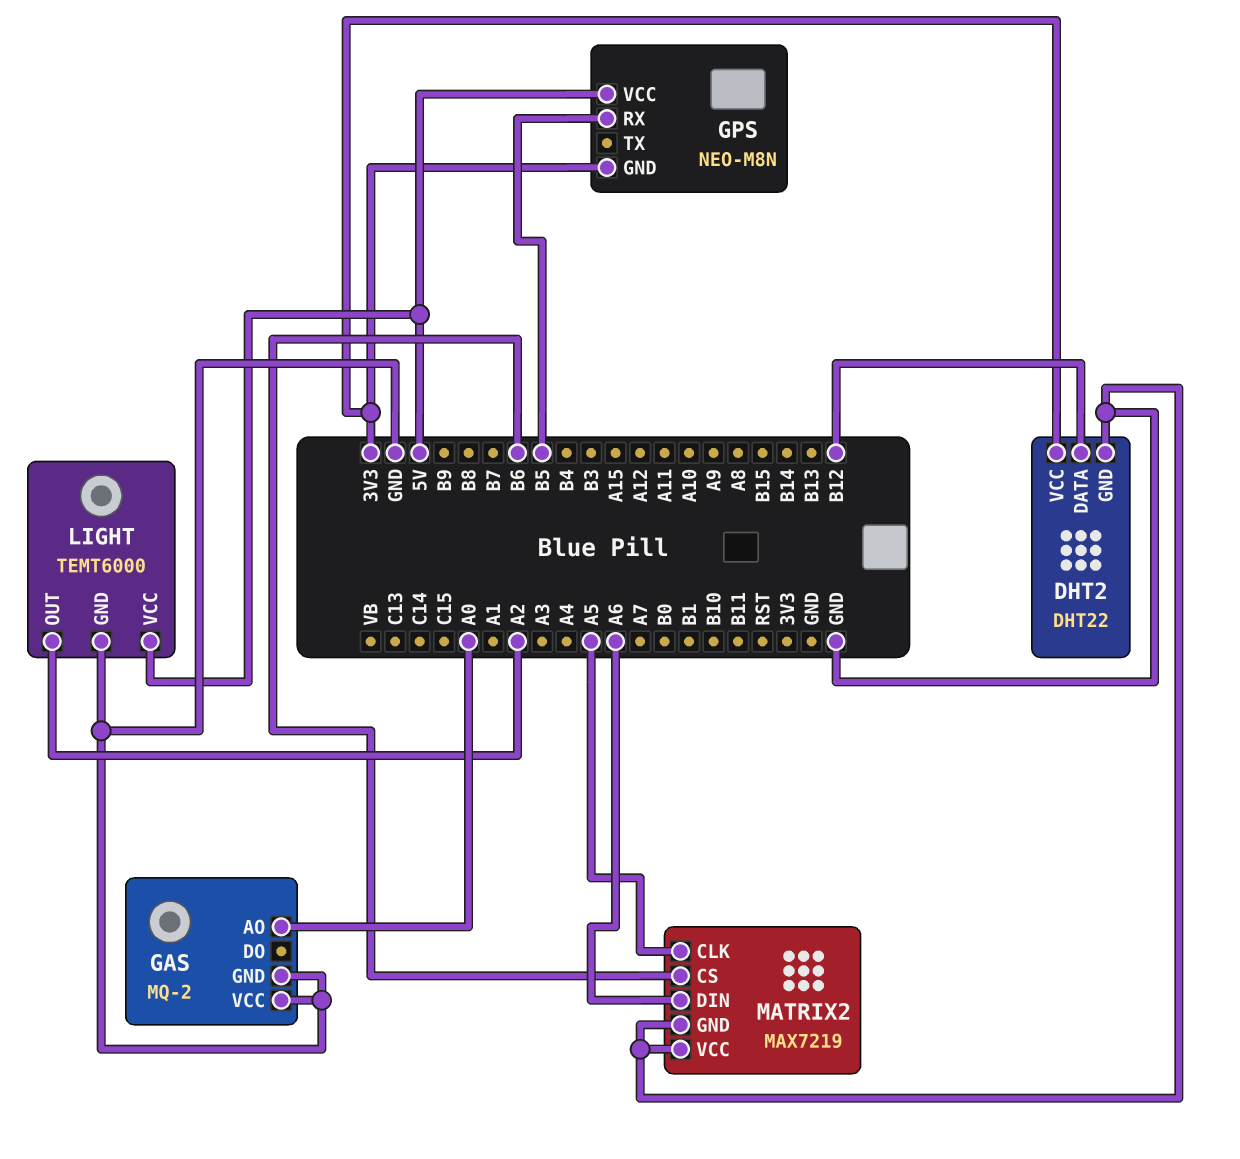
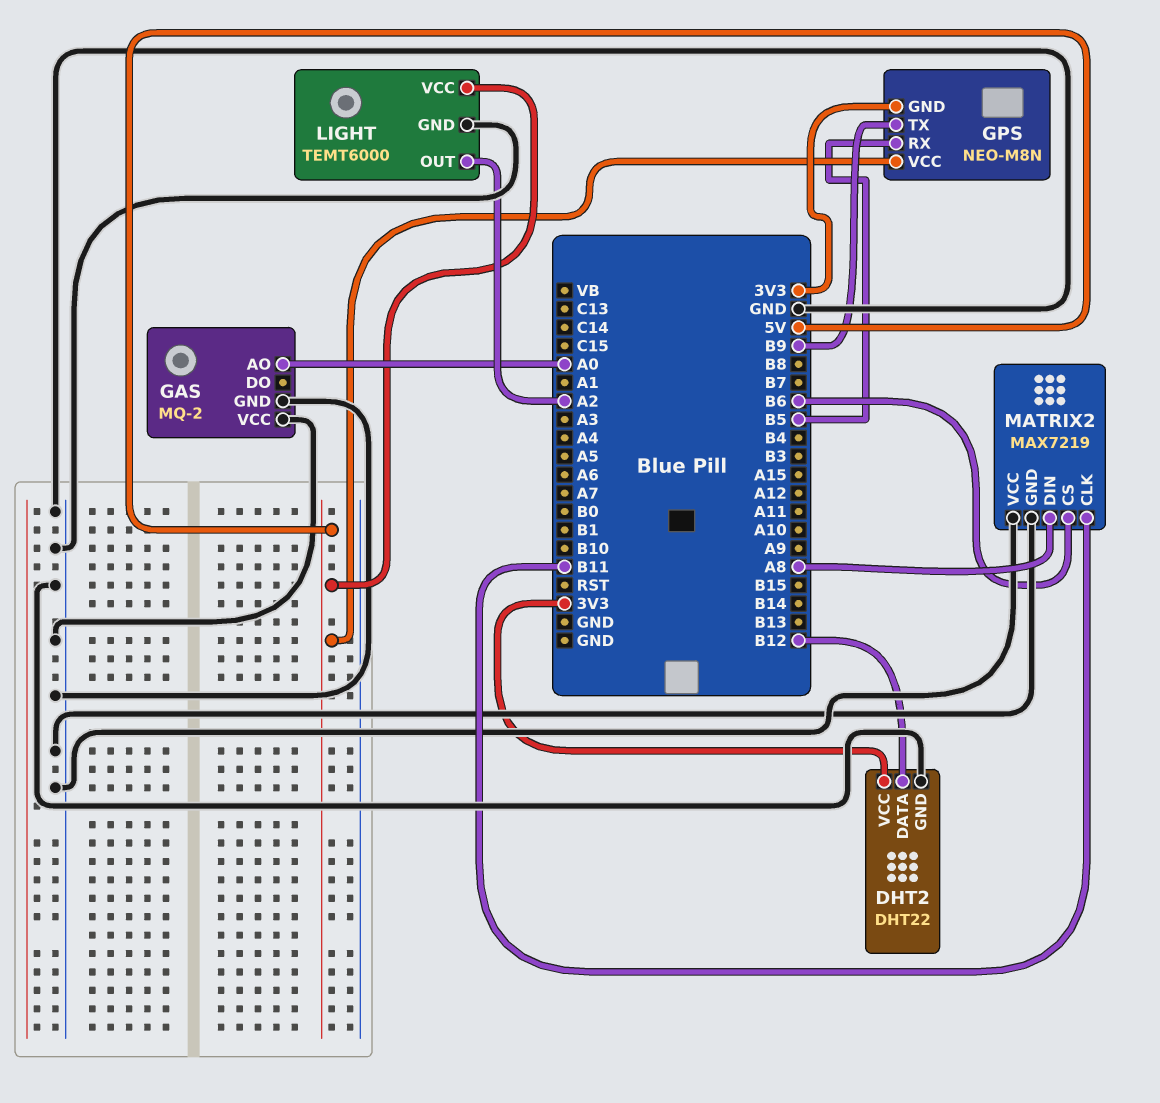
GPS pin TX: none -> B9
MATRIX2 pin CLK: A5 -> B11
MATRIX2 pin DIN: A6 -> A8

